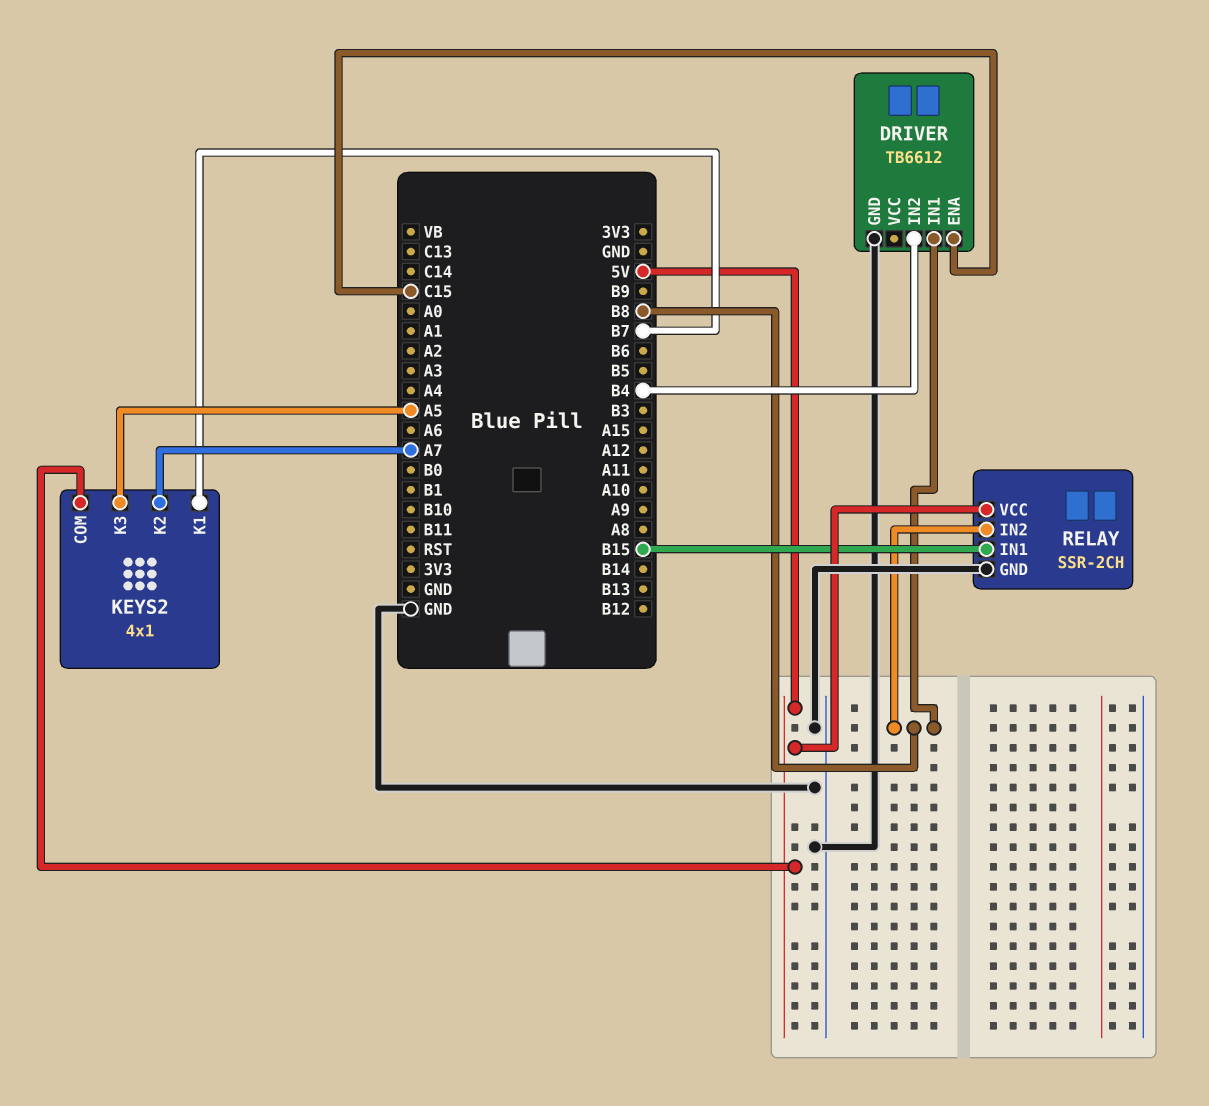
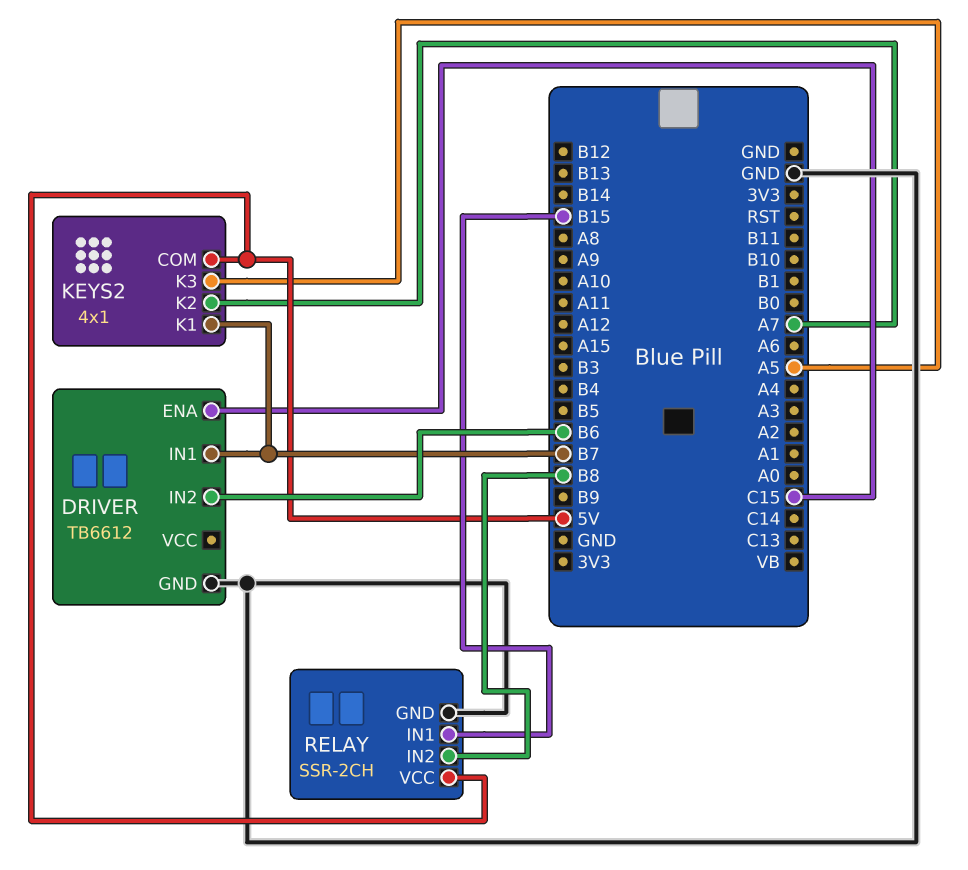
DRIVER pin IN1: B8 -> B7
DRIVER pin IN2: B4 -> B6

